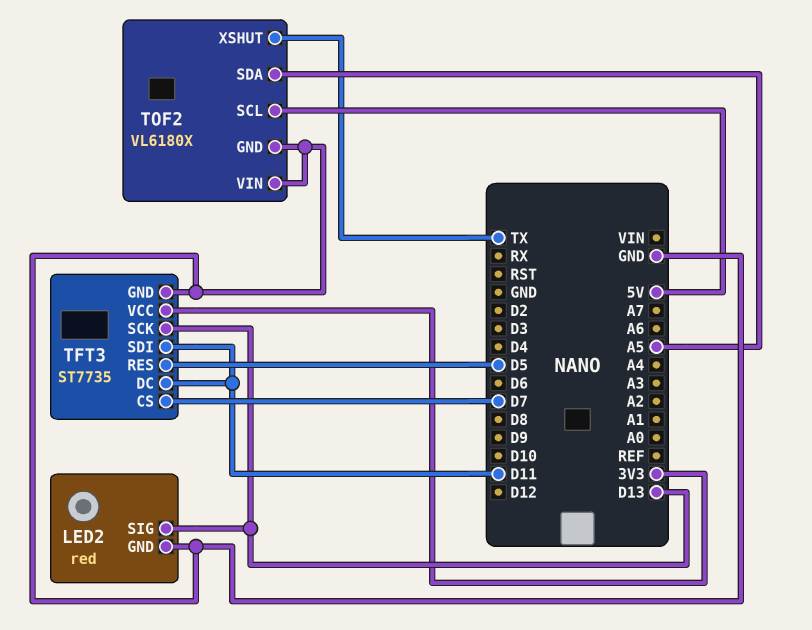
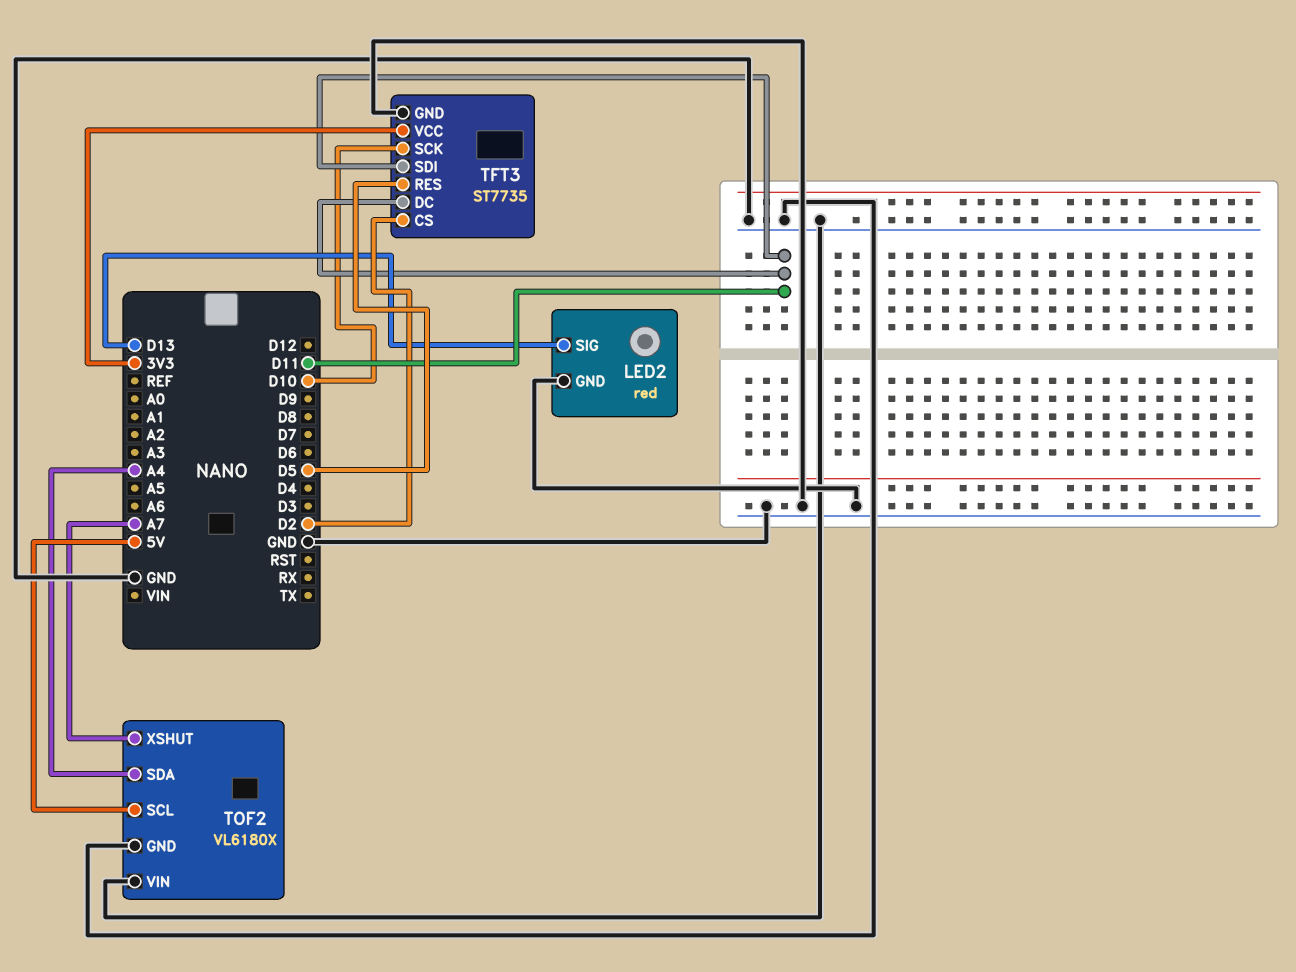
TFT3 pin CS: D7 -> D2
TFT3 pin SCK: D13 -> D10
TOF2 pin SDA: A5 -> A4
TOF2 pin XSHUT: TX -> A7

